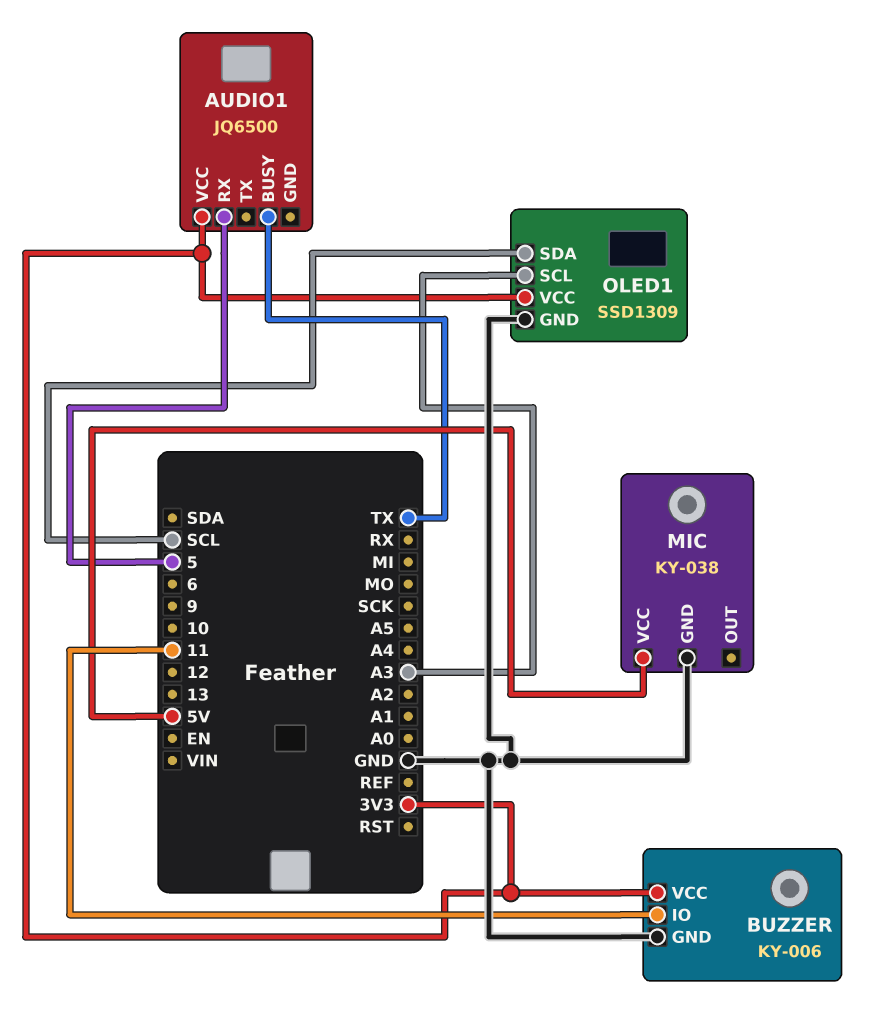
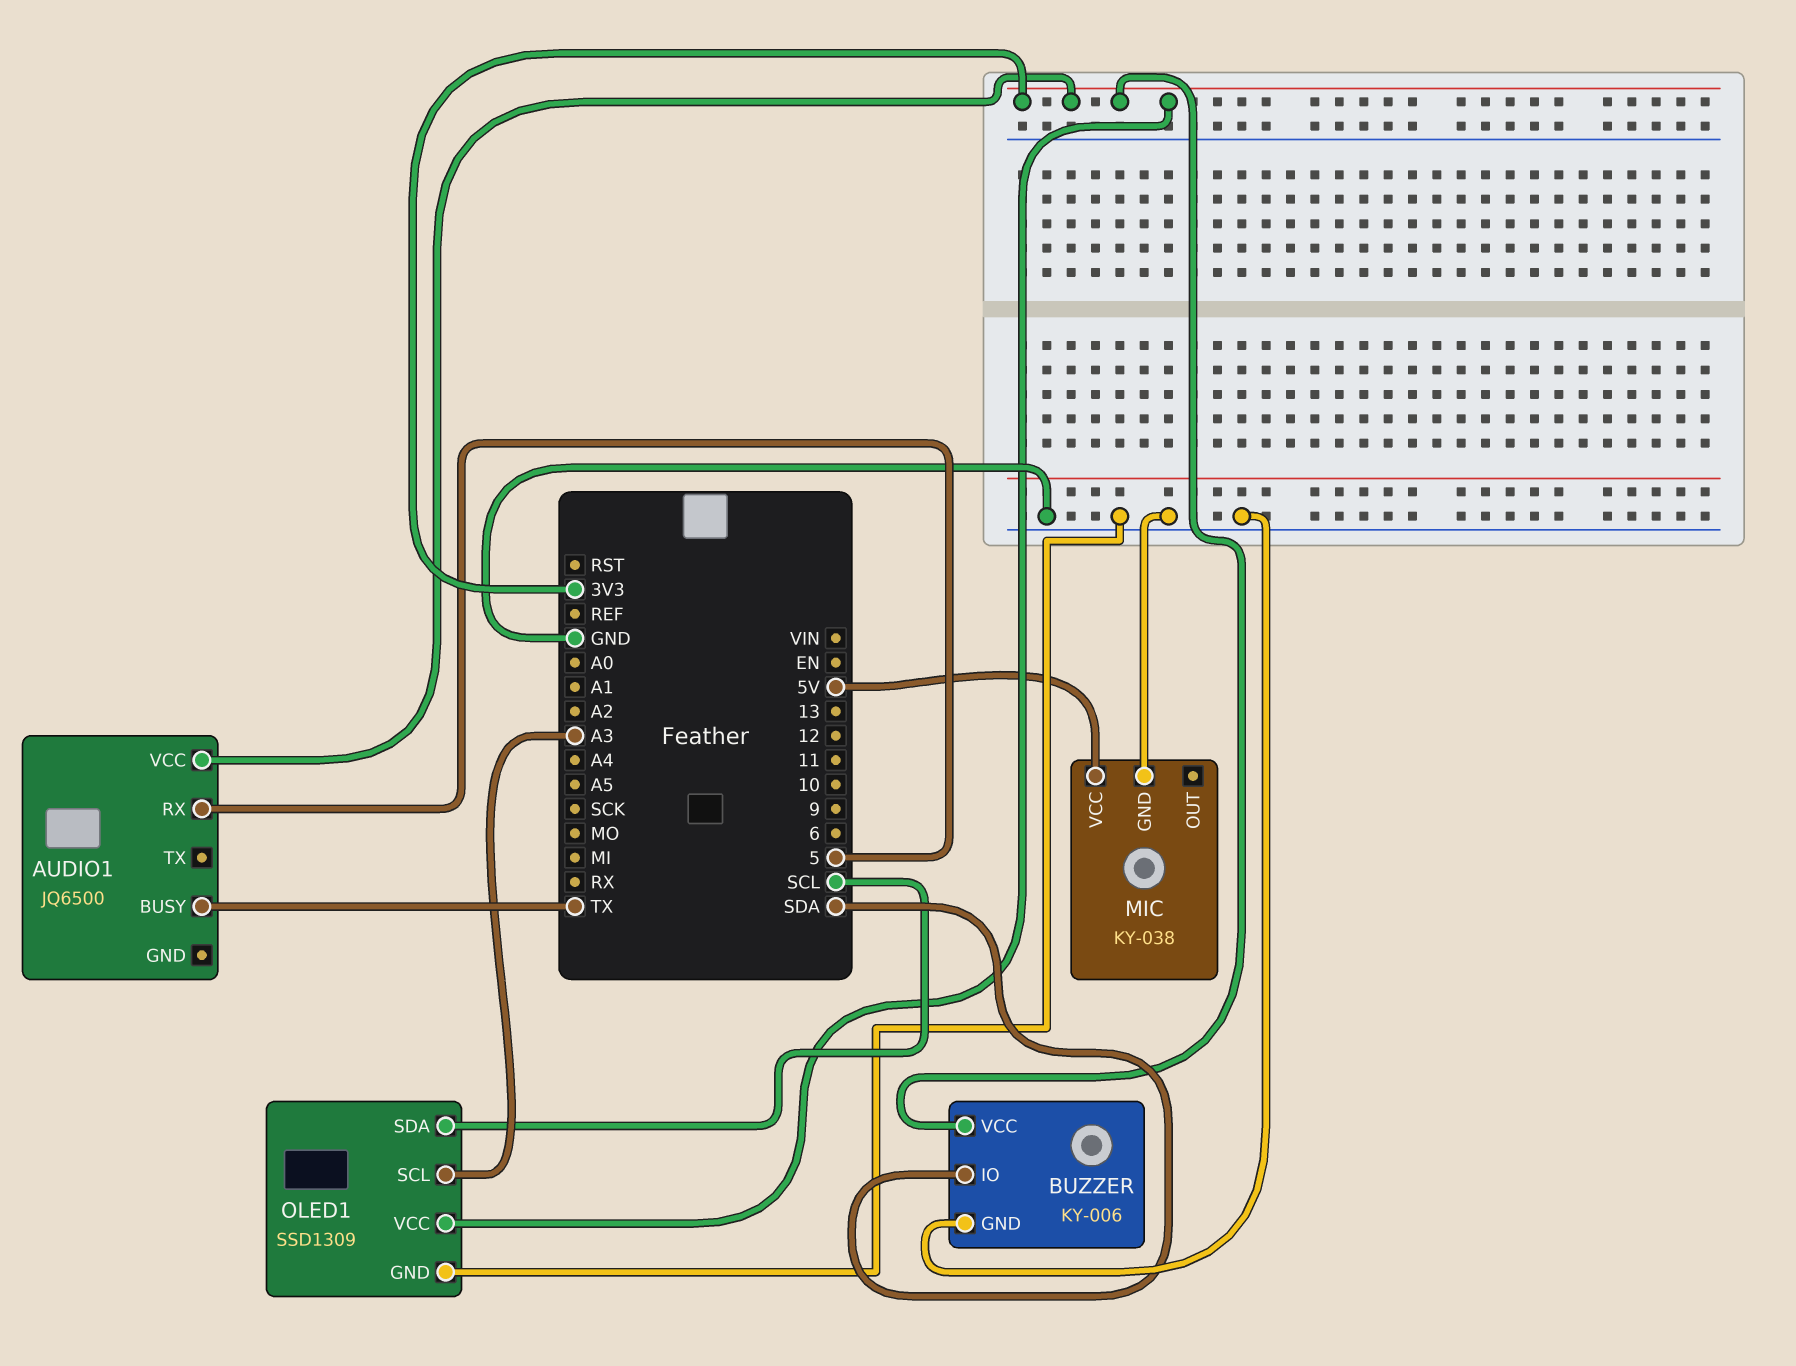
BUZZER pin IO: 11 -> SDA

